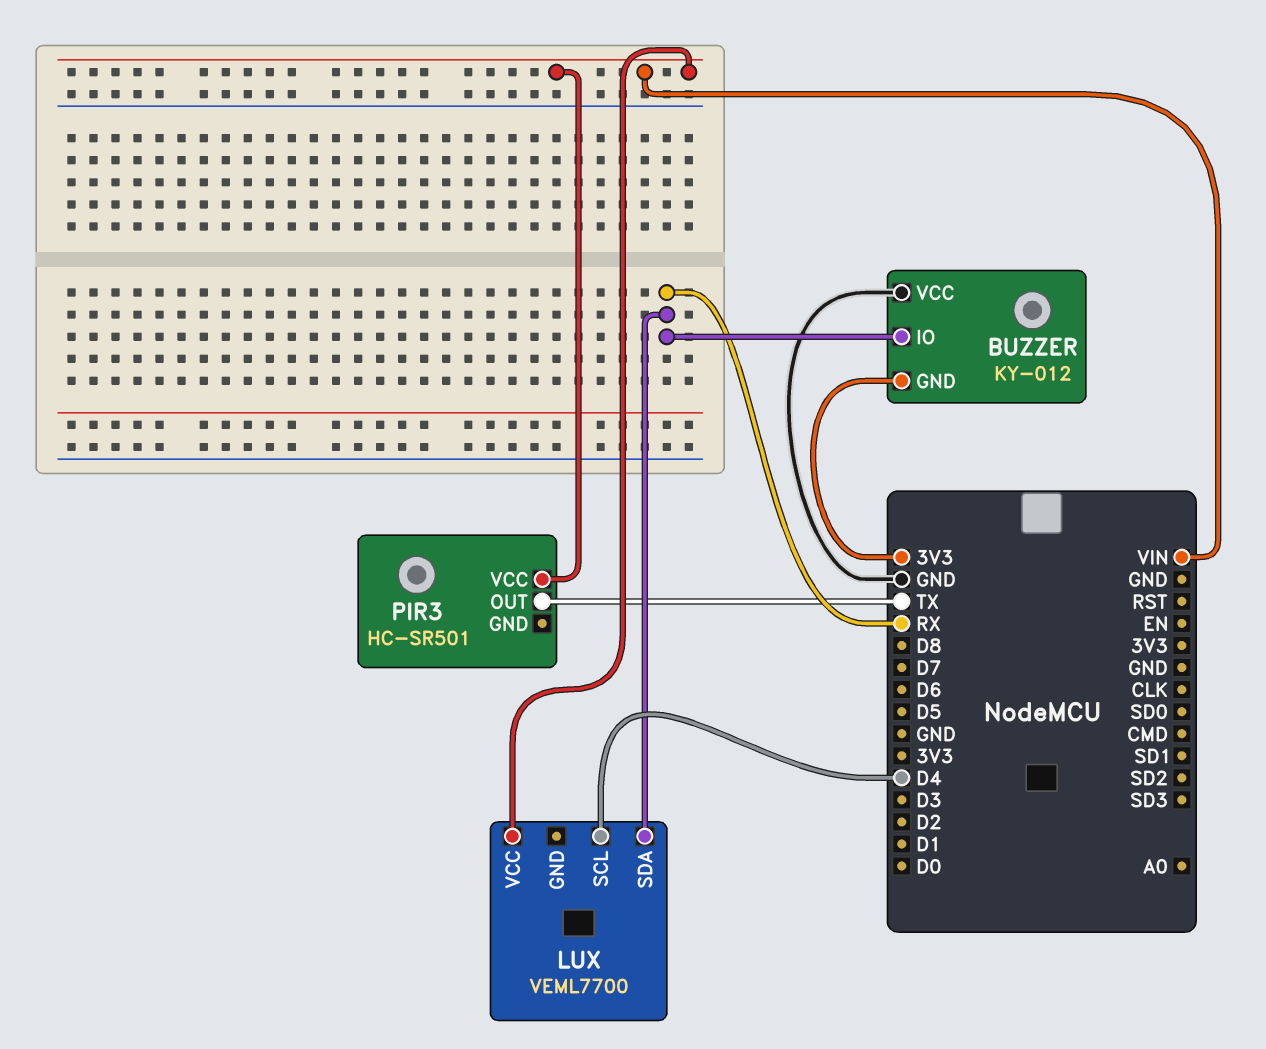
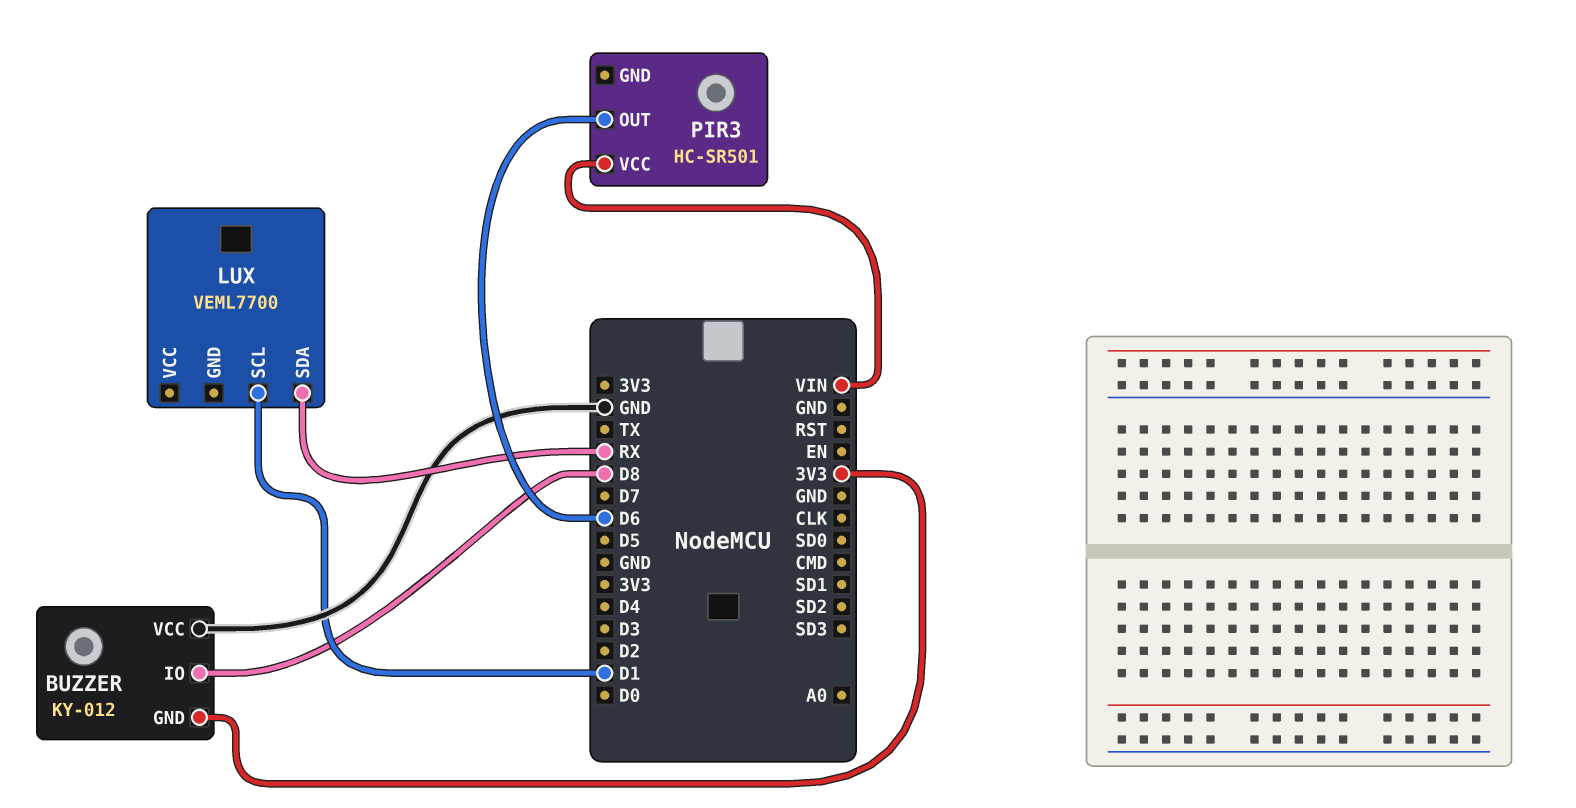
BUZZER pin IO: RX -> D8
LUX pin SCL: D4 -> D1
LUX pin VCC: VIN -> none
PIR3 pin OUT: TX -> D6

